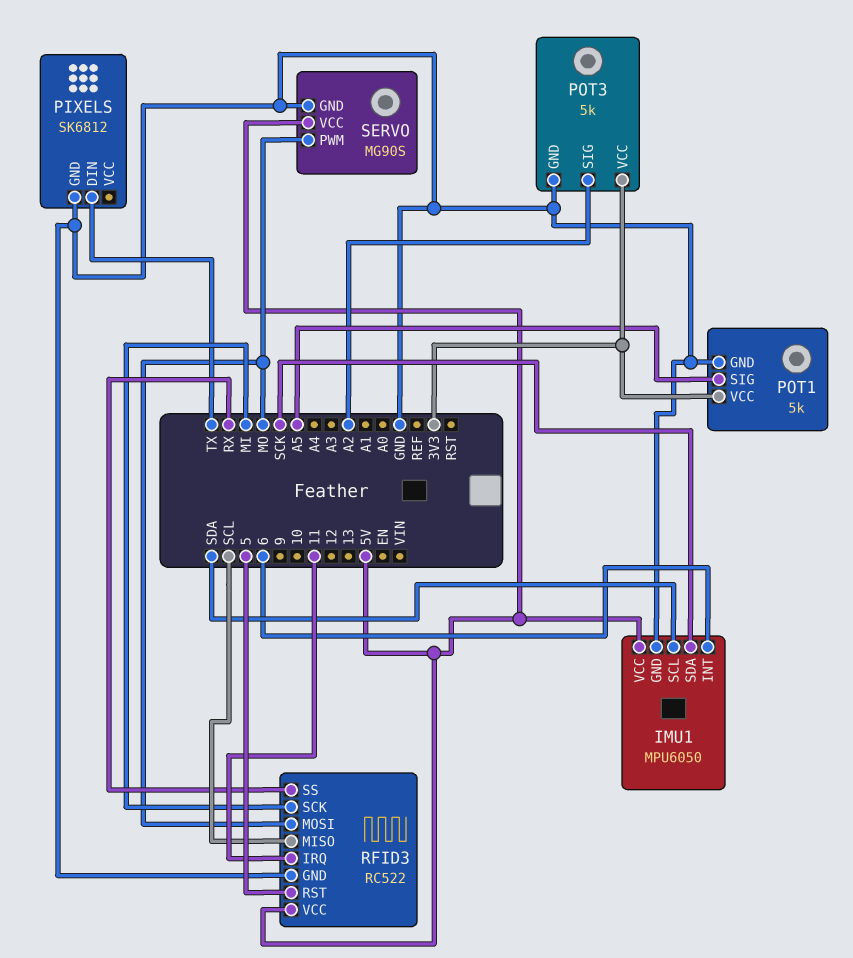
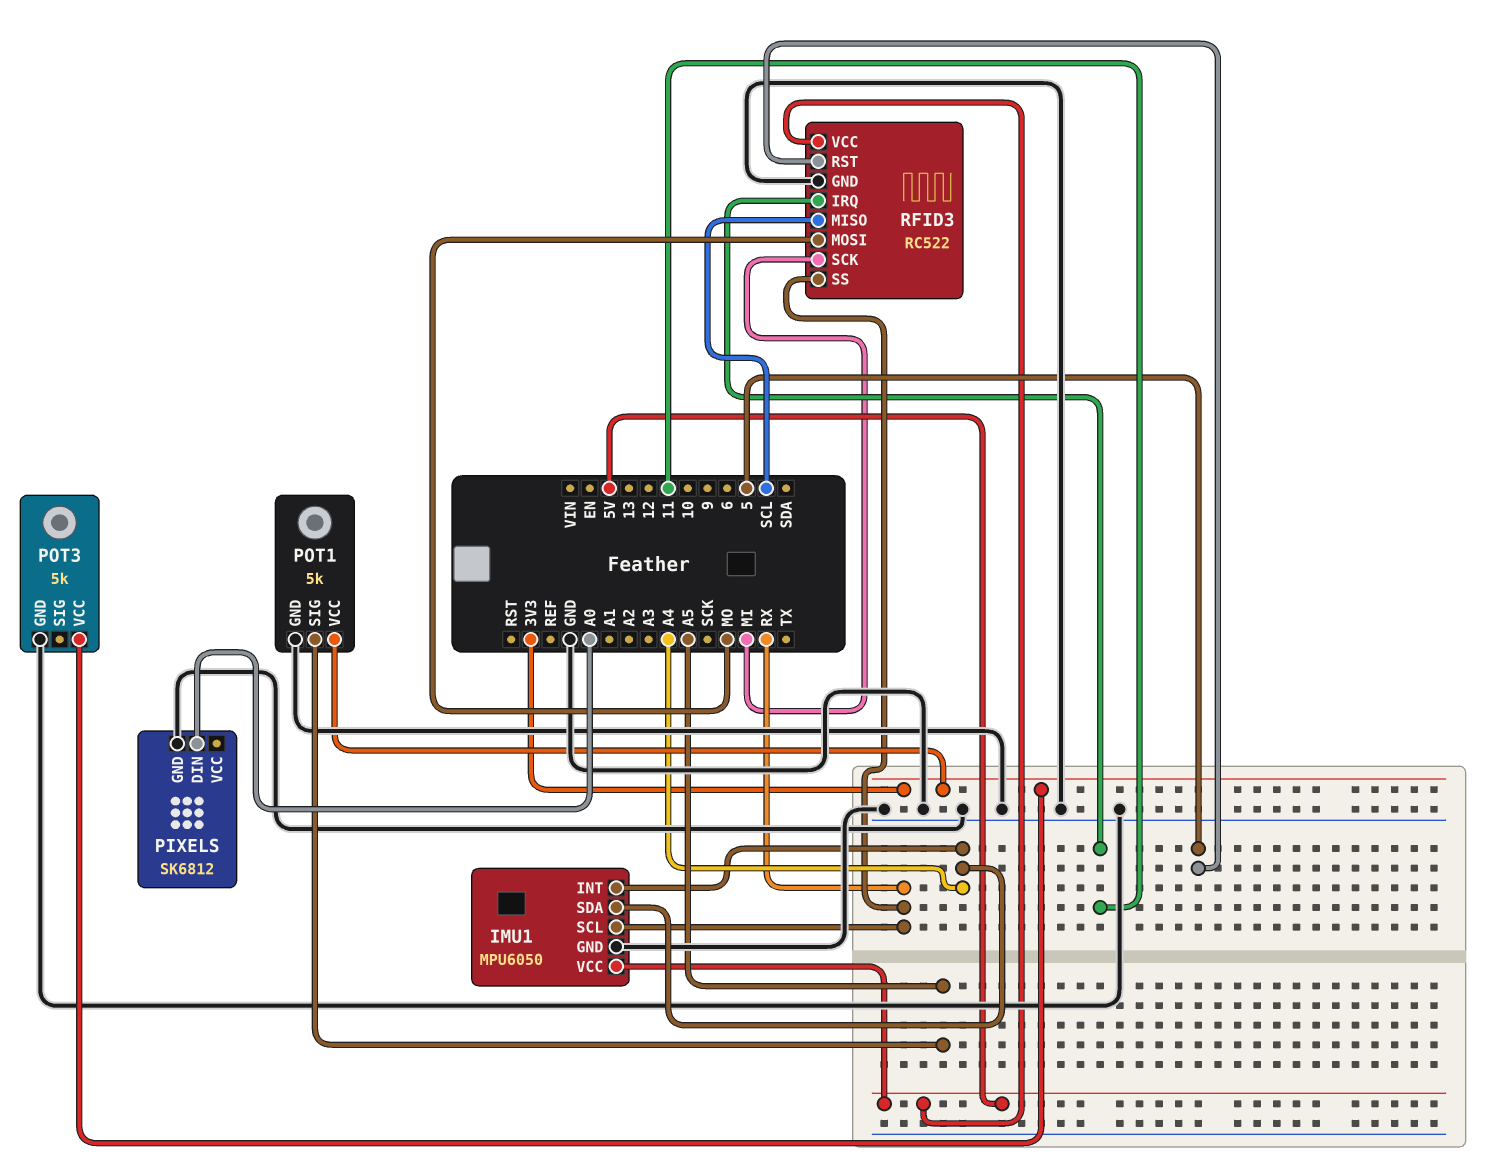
IMU1 pin INT: 6 -> A4
IMU1 pin SCL: SDA -> RX
IMU1 pin SDA: SCK -> A4
PIXELS pin DIN: TX -> A0
POT3 pin SIG: A2 -> none
SERVO: MG90S -> none
SERVO pin GND: GND -> none
SERVO pin PWM: MO -> none
SERVO pin VCC: 5V -> none

